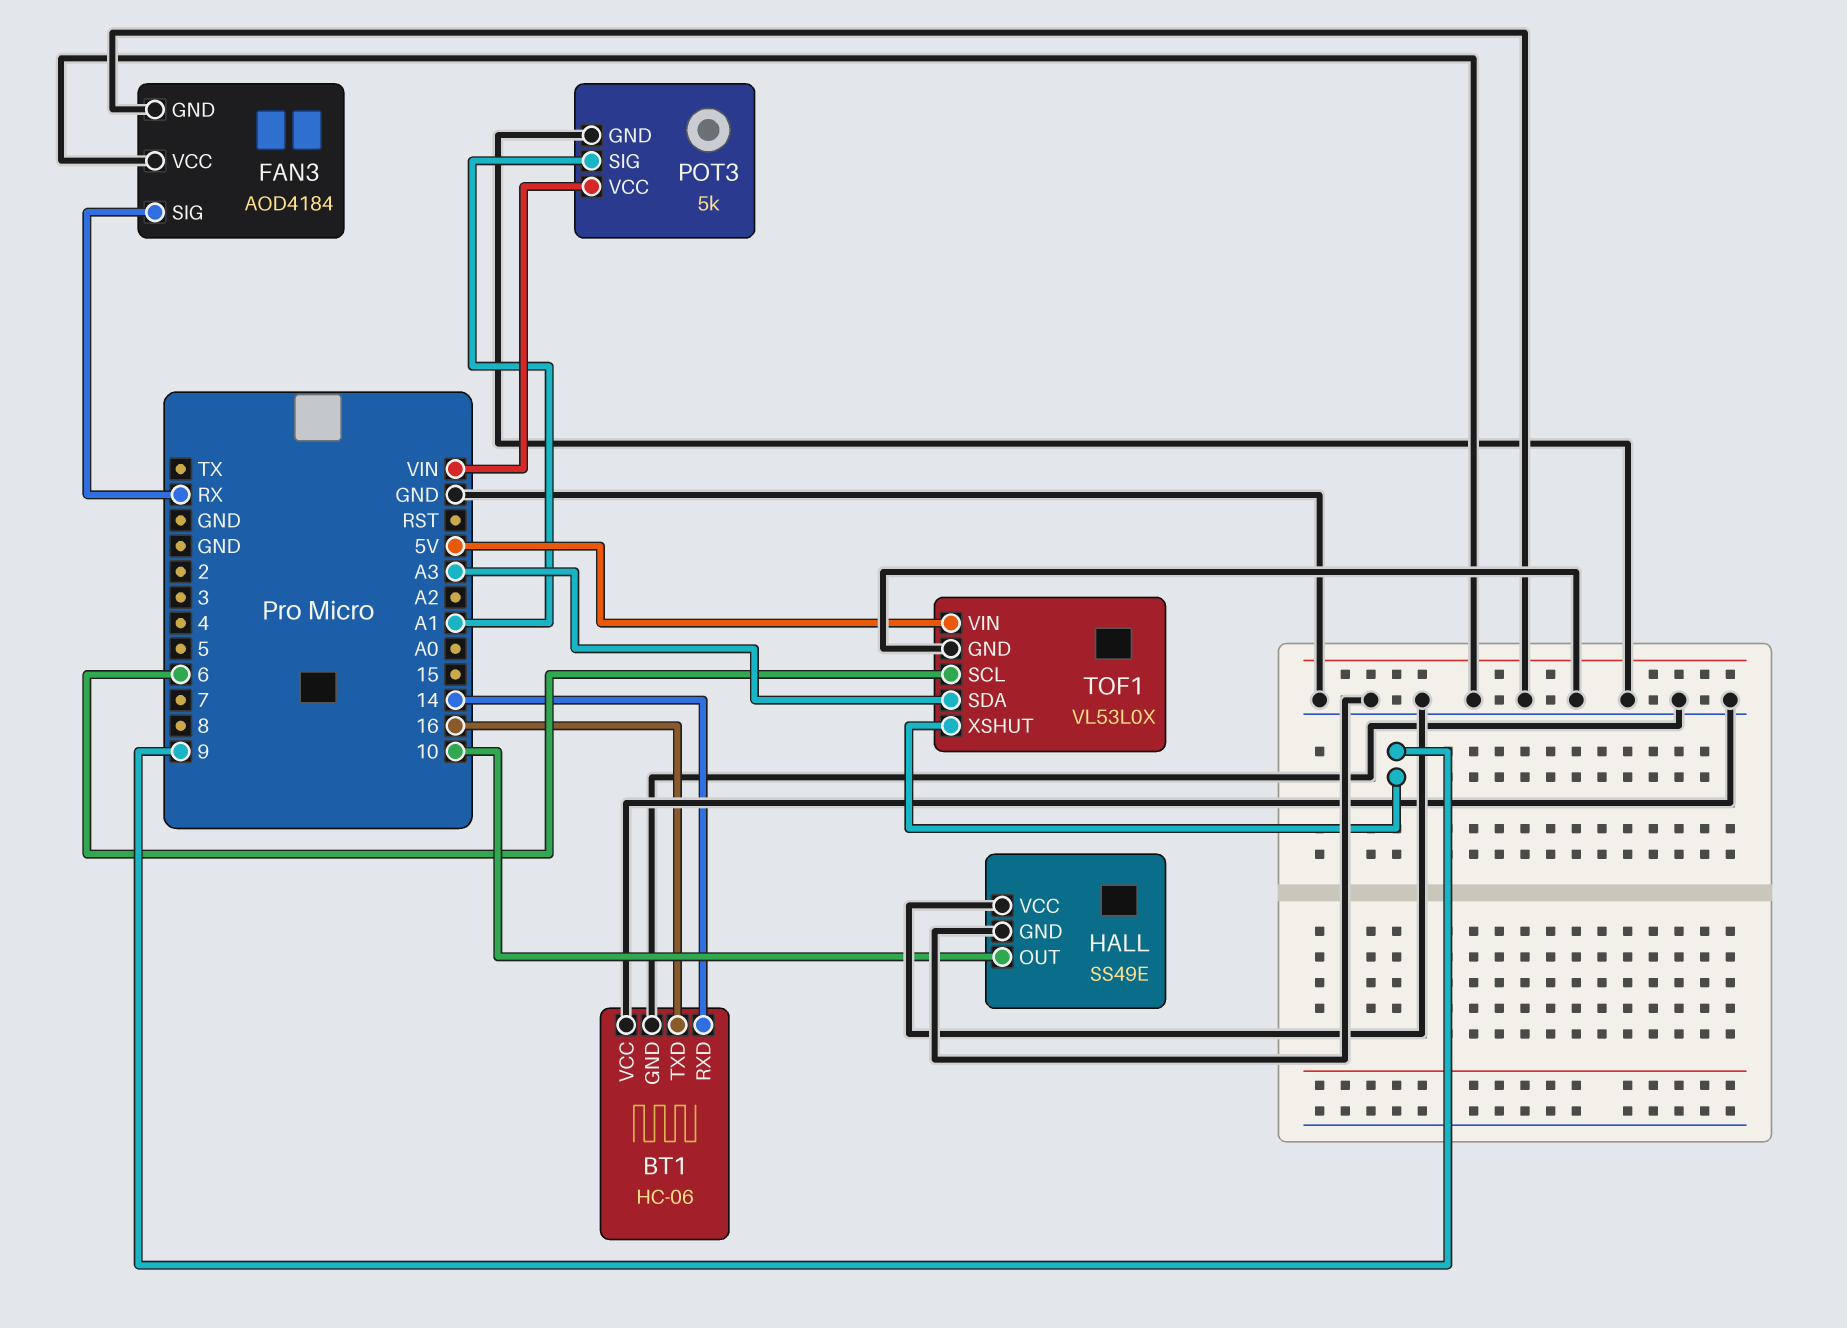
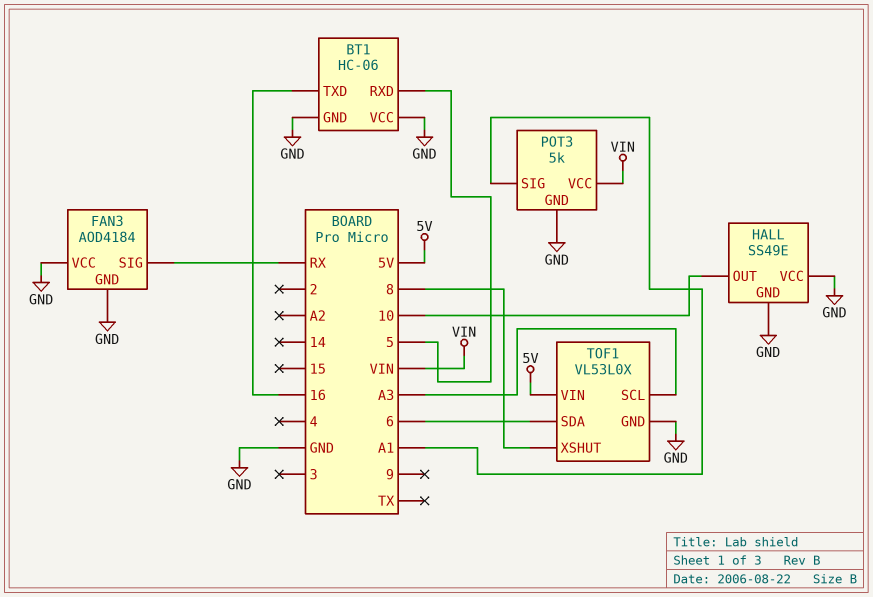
BT1 pin RXD: 14 -> 5
TOF1 pin SCL: 6 -> A3
TOF1 pin SDA: A3 -> 6
TOF1 pin XSHUT: 9 -> 8

